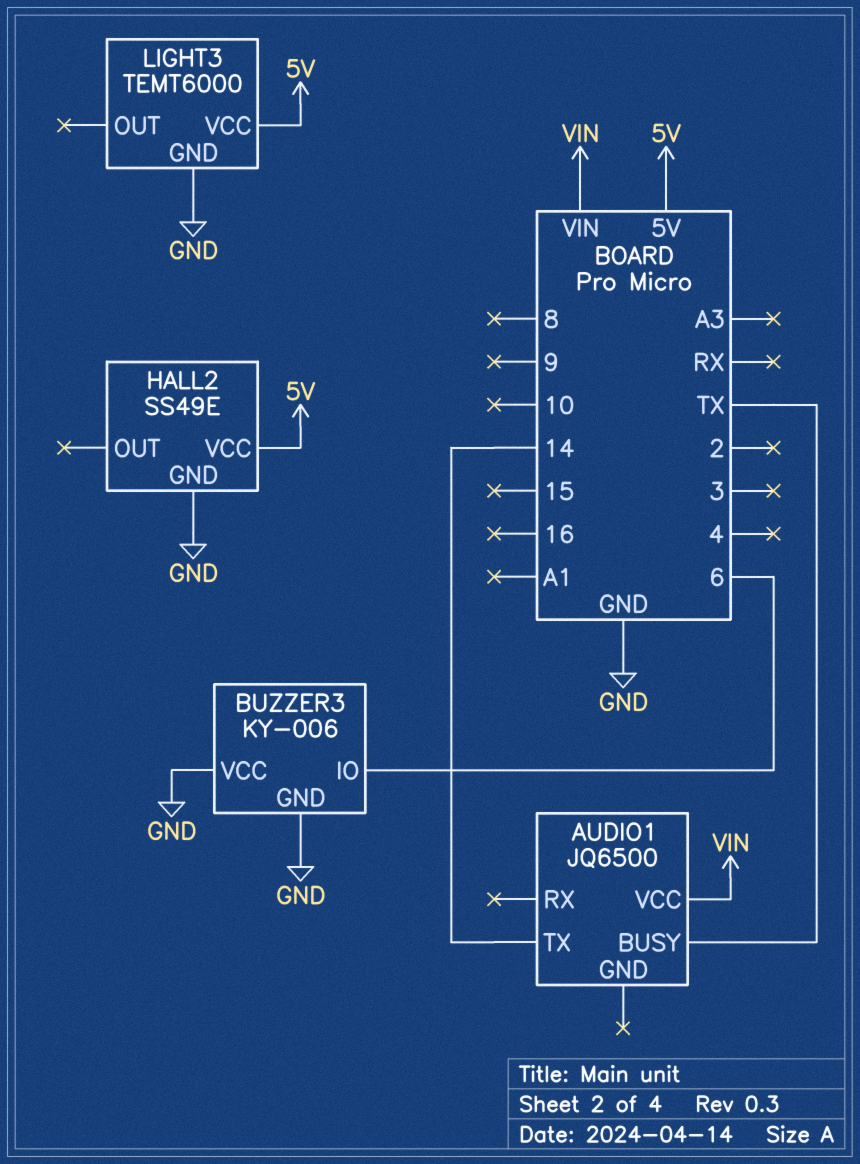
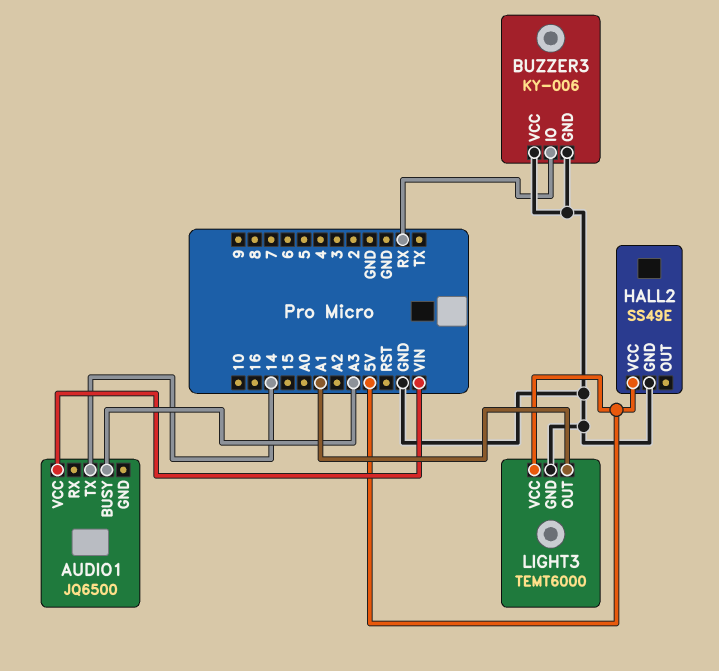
AUDIO1 pin BUSY: TX -> A3
BUZZER3 pin IO: 6 -> RX
LIGHT3 pin OUT: none -> A1

